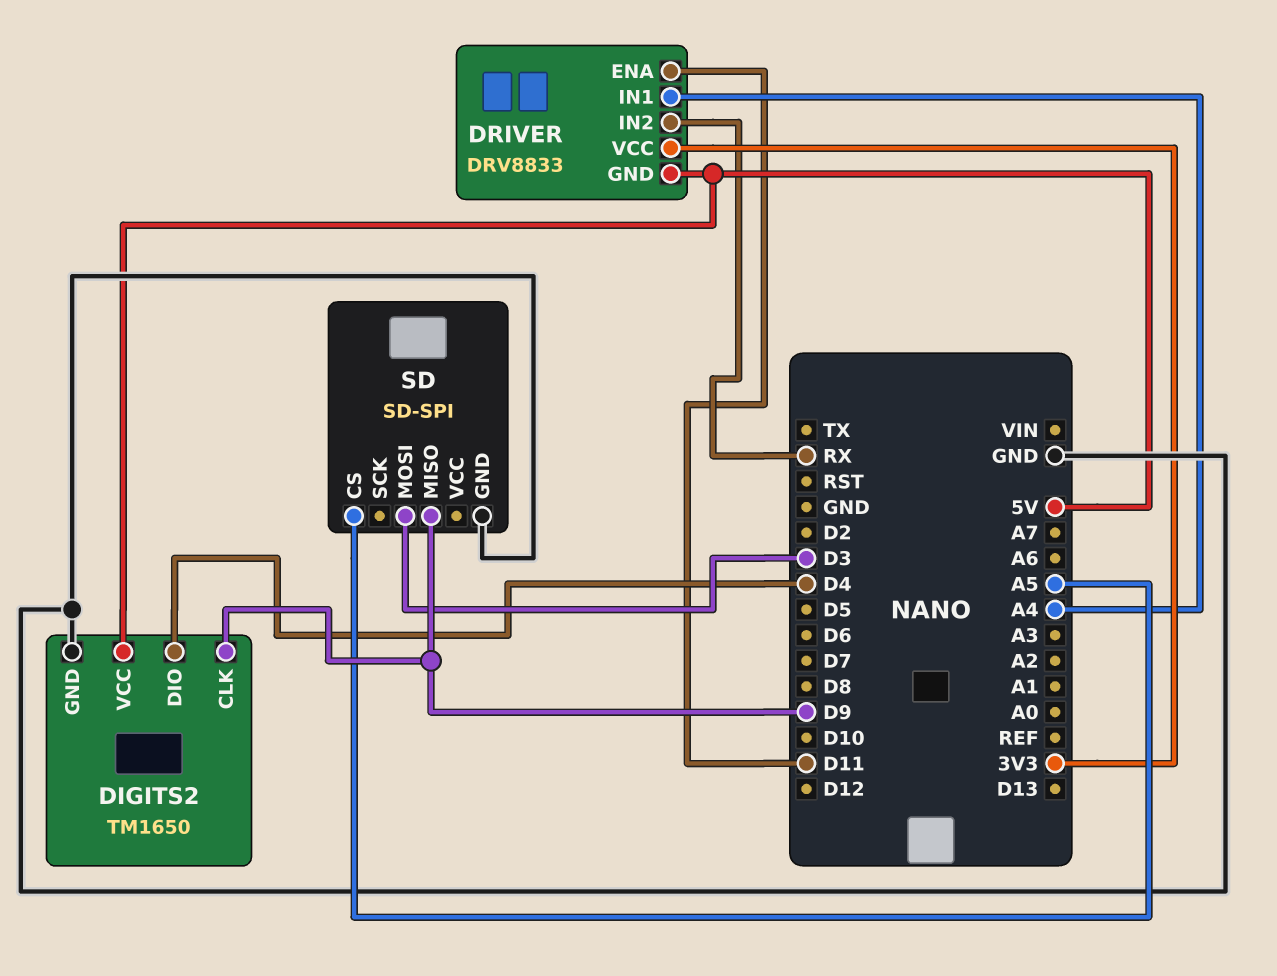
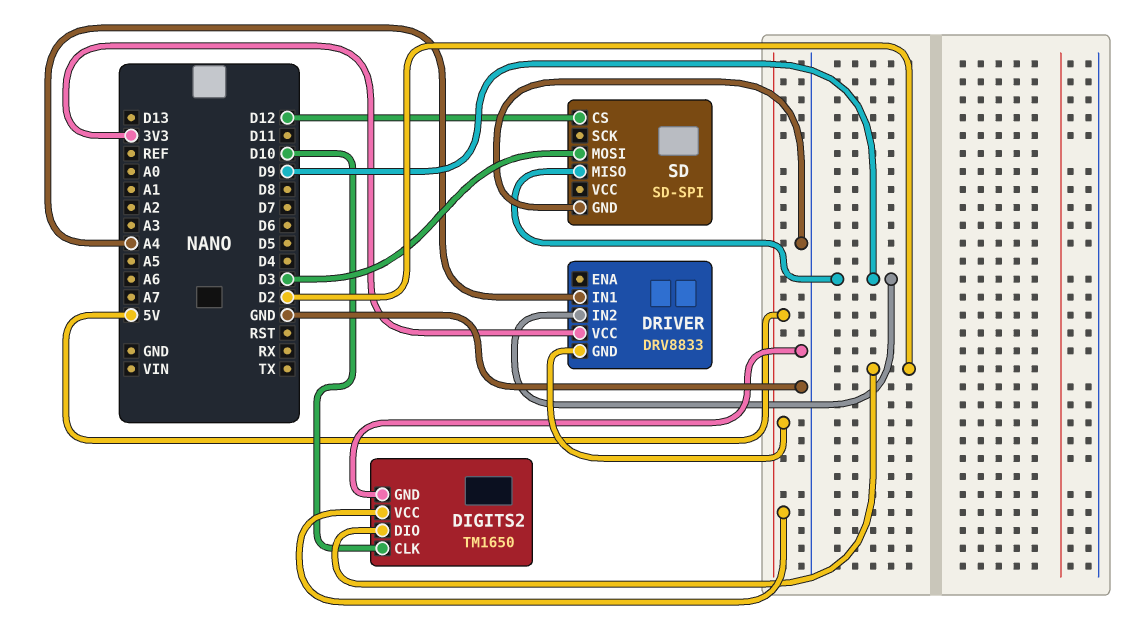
DIGITS2 pin CLK: D9 -> D10
DIGITS2 pin DIO: D4 -> D2
DRIVER pin ENA: D11 -> none
DRIVER pin IN2: RX -> D9
SD pin CS: A5 -> D12

